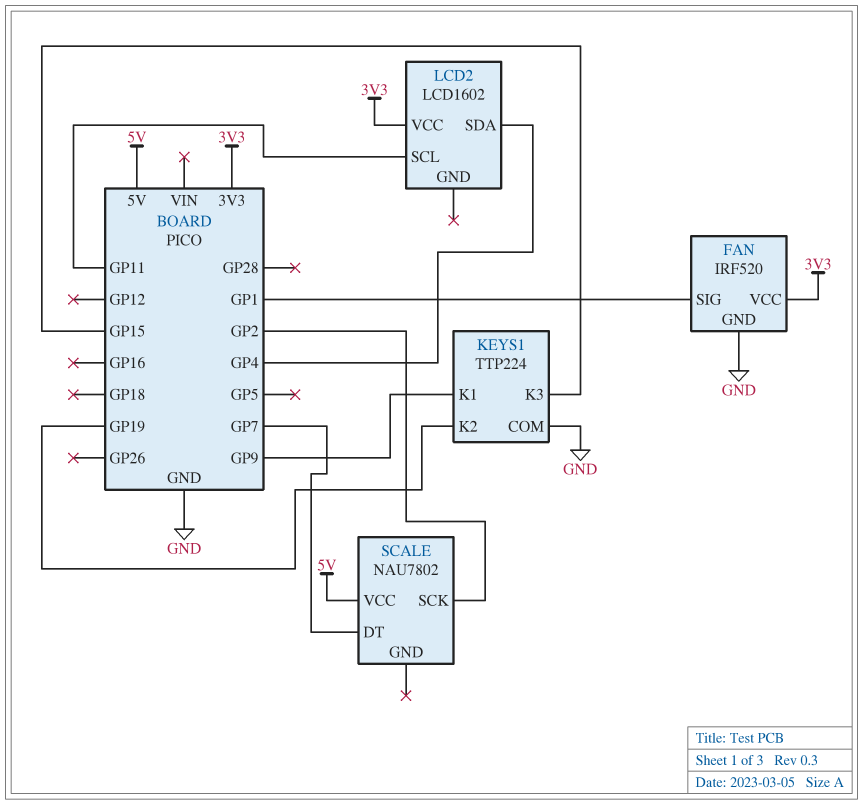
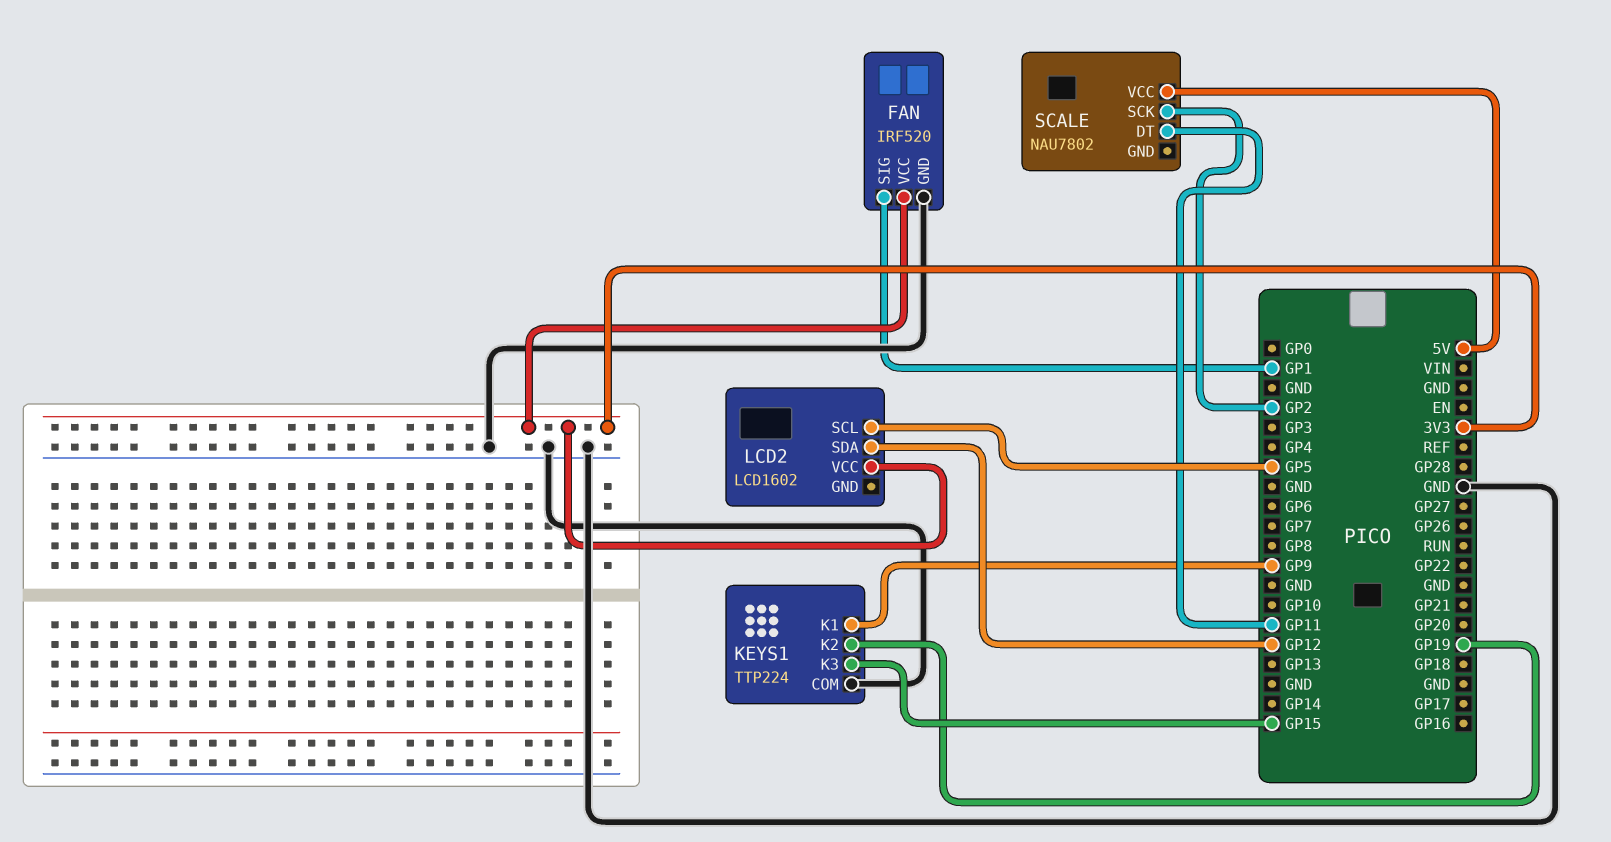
LCD2 pin SCL: GP11 -> GP5
LCD2 pin SDA: GP4 -> GP12
SCALE pin DT: GP7 -> GP11

